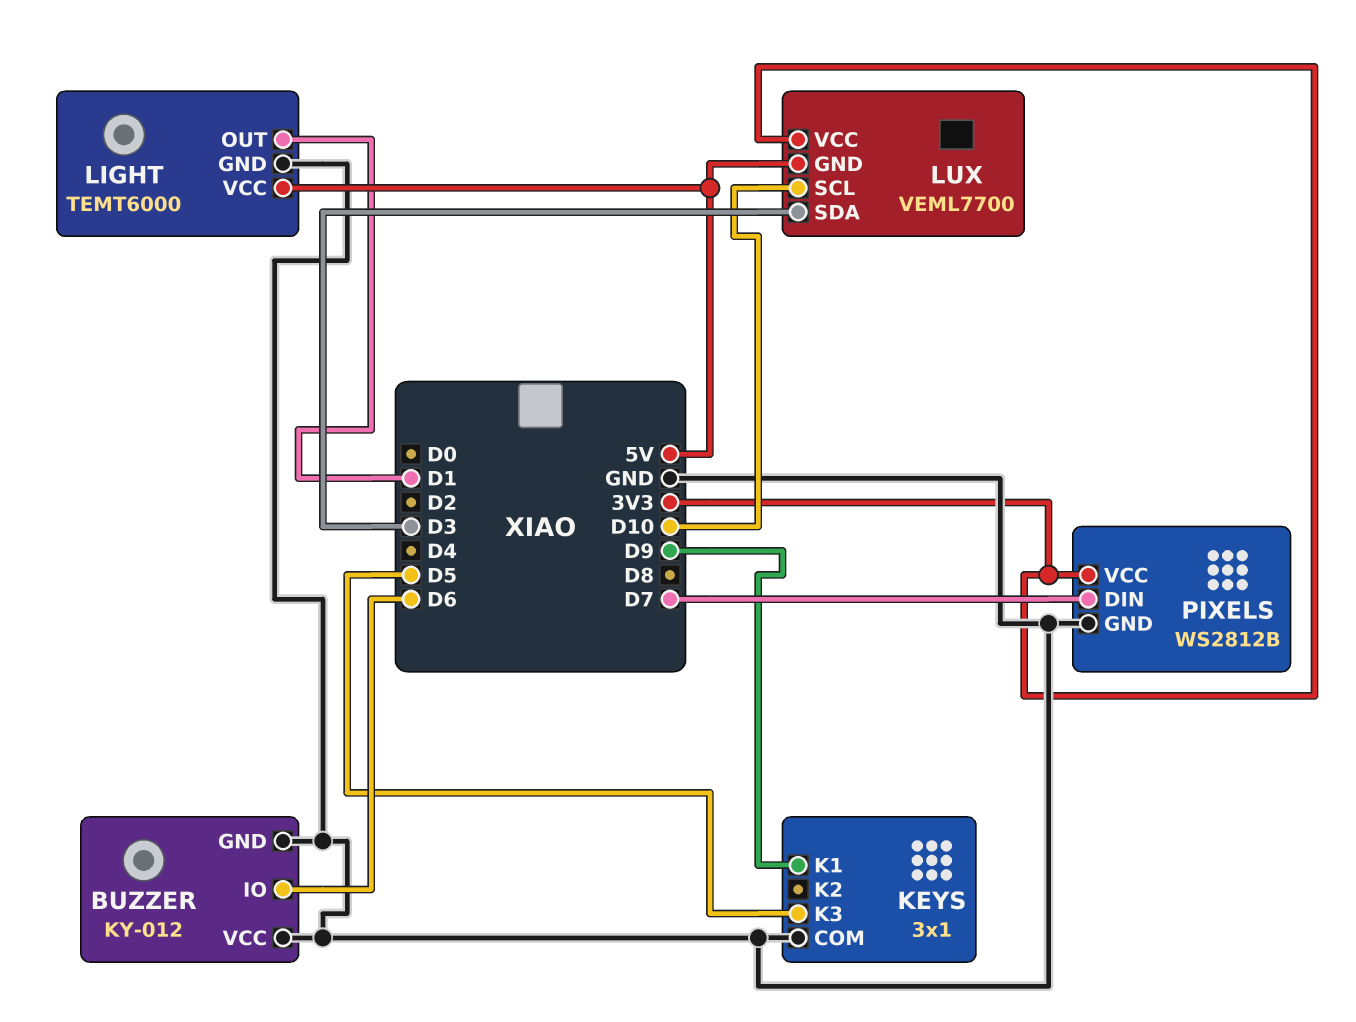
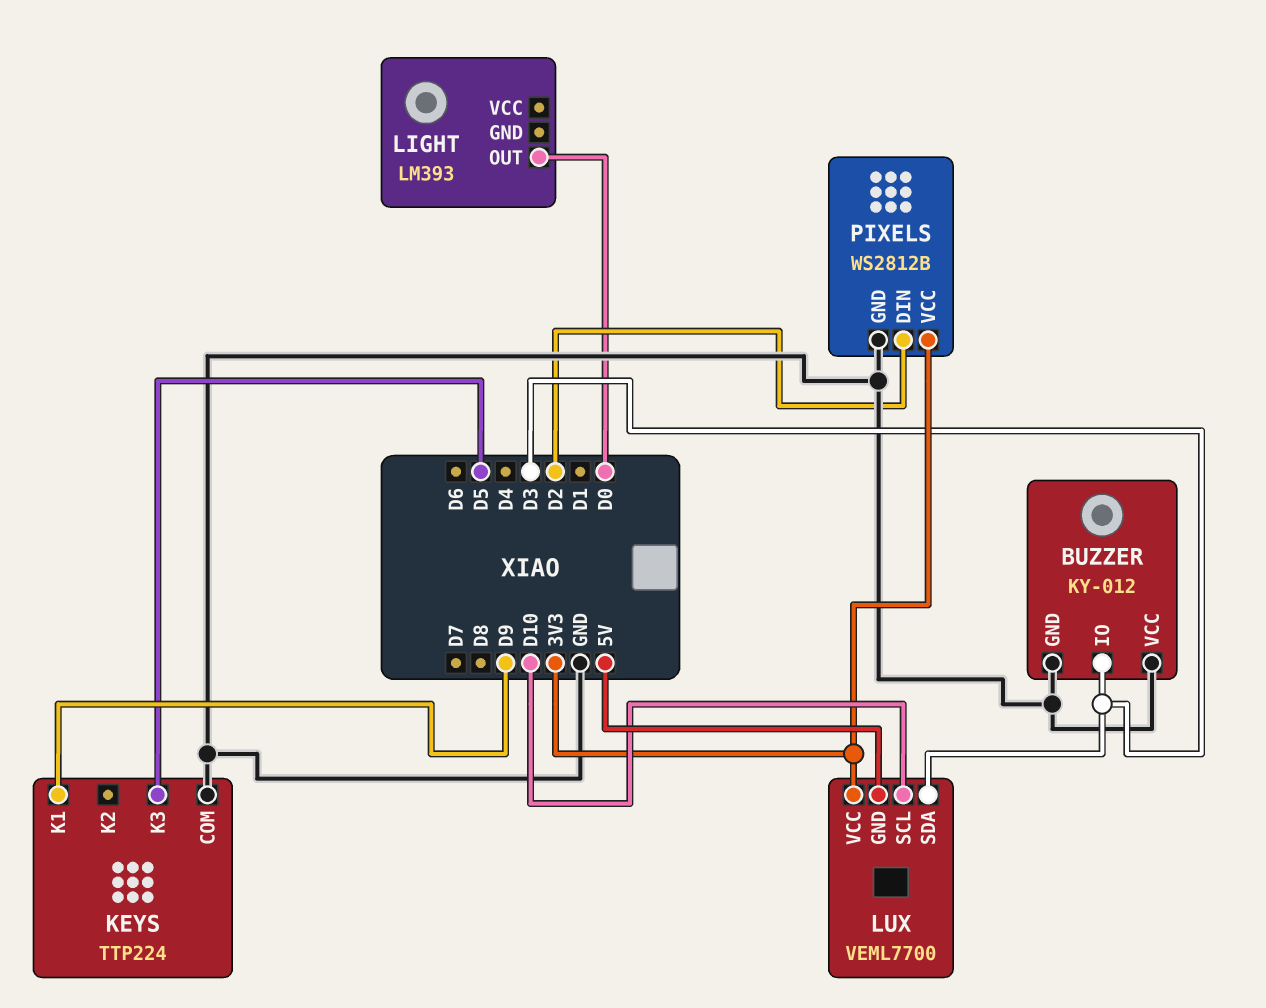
BUZZER pin IO: D6 -> D3
KEYS: 3x1 -> TTP224
LIGHT: TEMT6000 -> LM393
LIGHT pin GND: GND -> none
LIGHT pin OUT: D1 -> D0
LIGHT pin VCC: 5V -> none
PIXELS pin DIN: D7 -> D2

